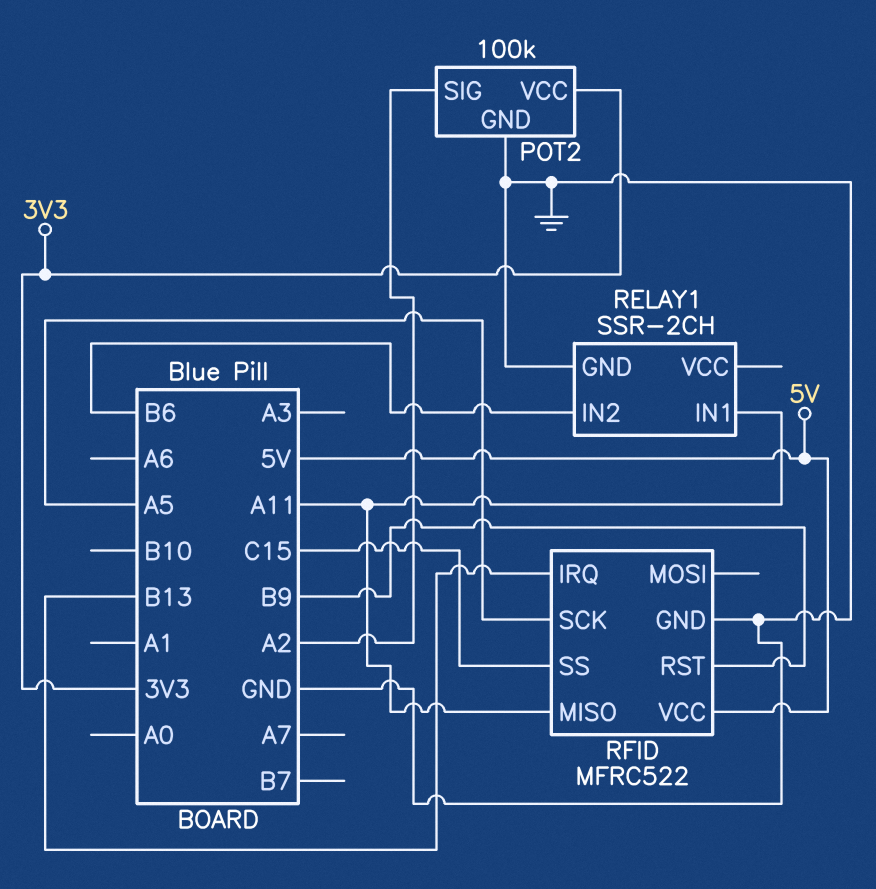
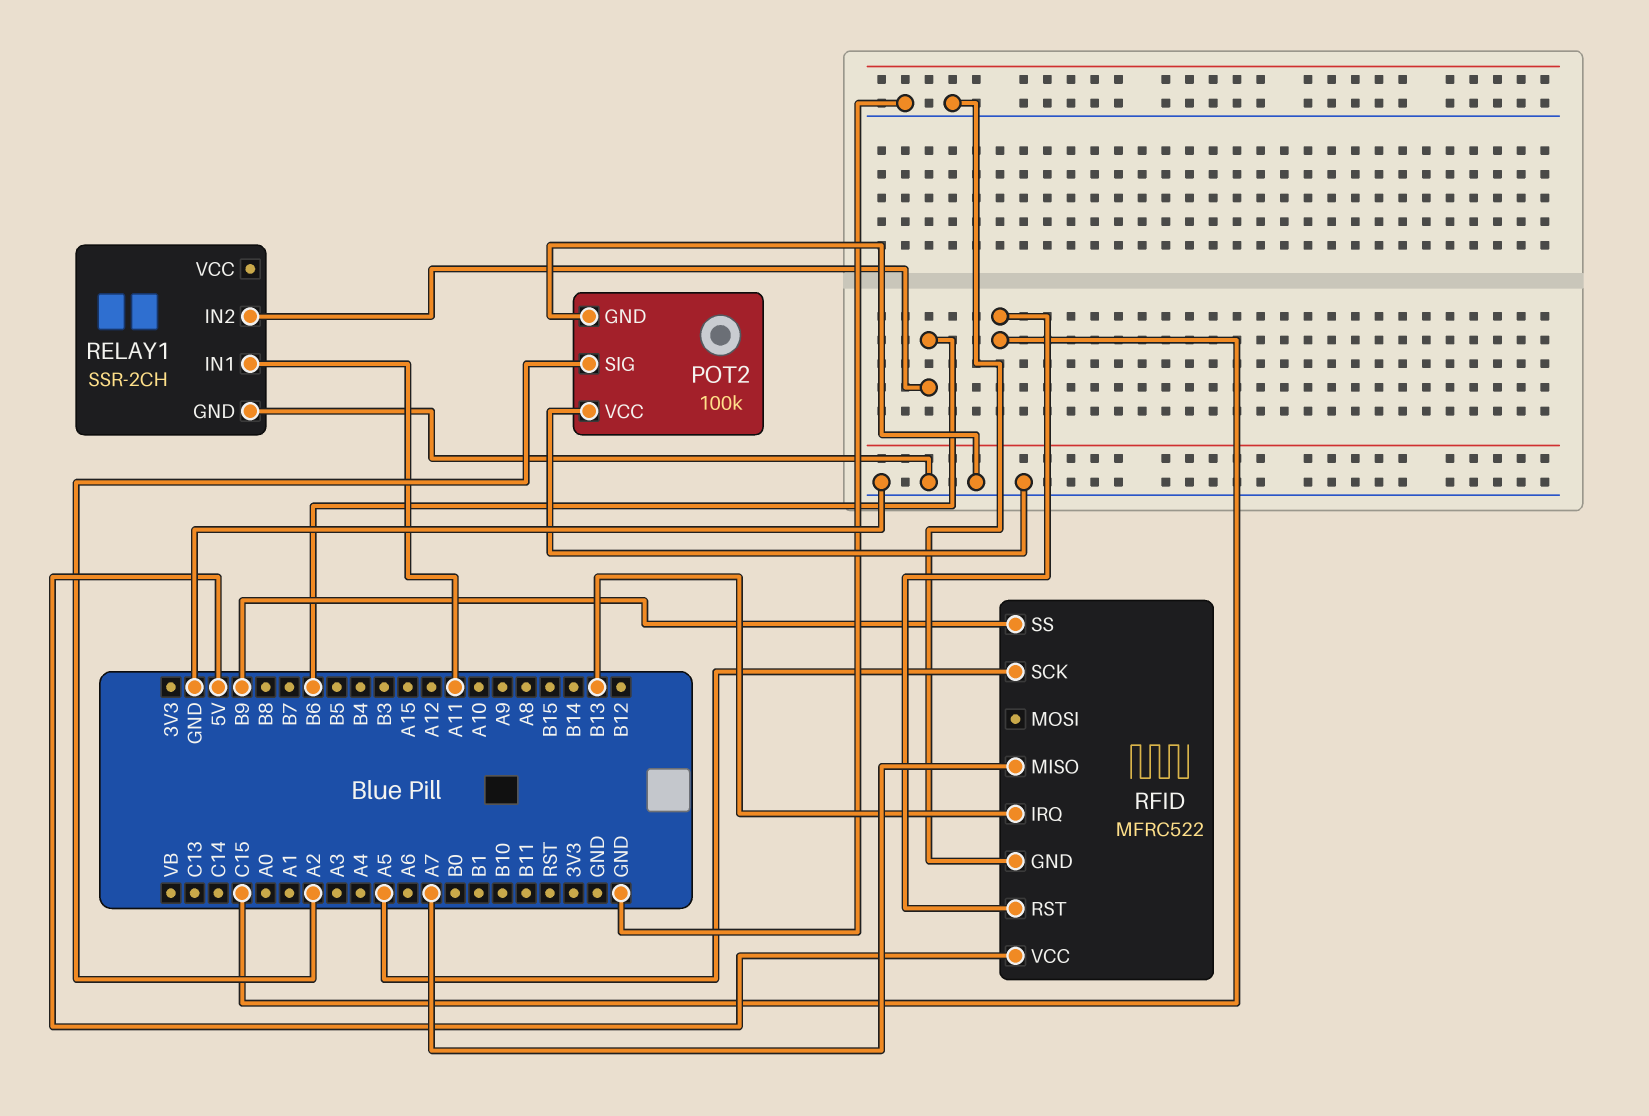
POT2 pin VCC: 3V3 -> GND
RFID pin MISO: A11 -> A7
RFID pin RST: B9 -> C15
RFID pin SS: C15 -> B9

